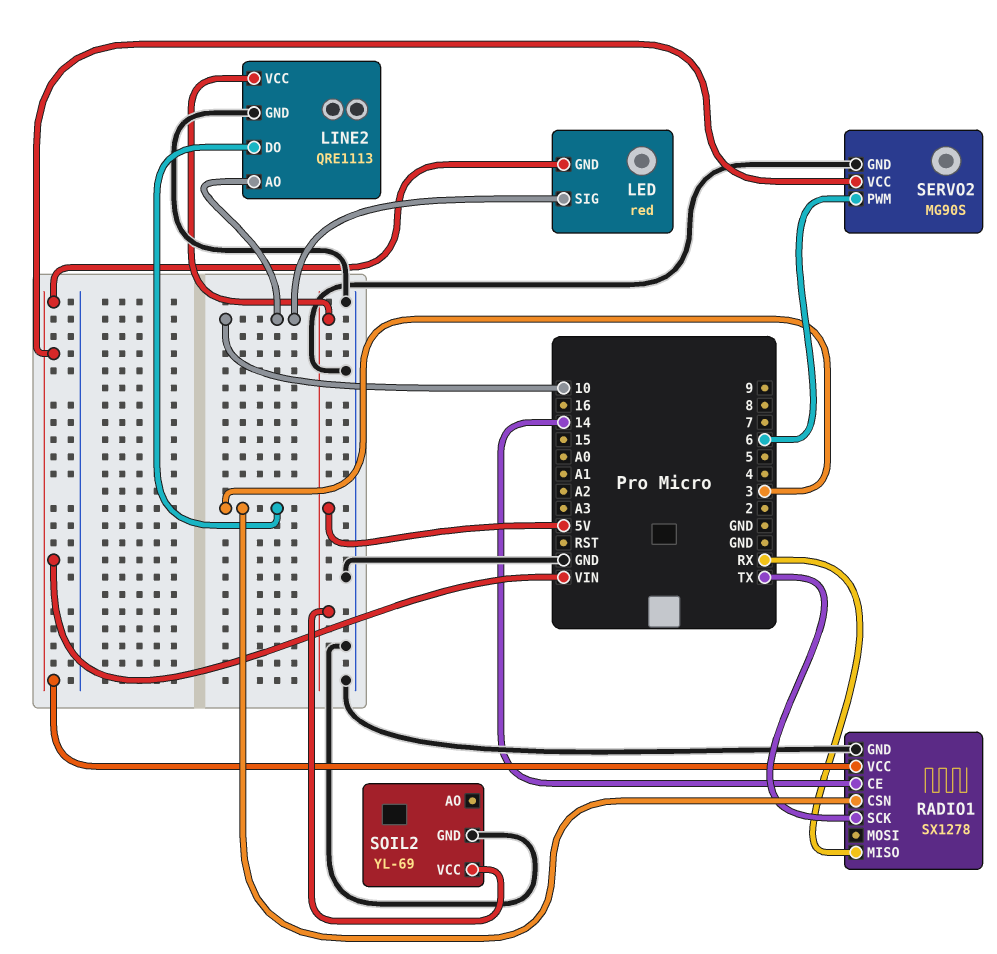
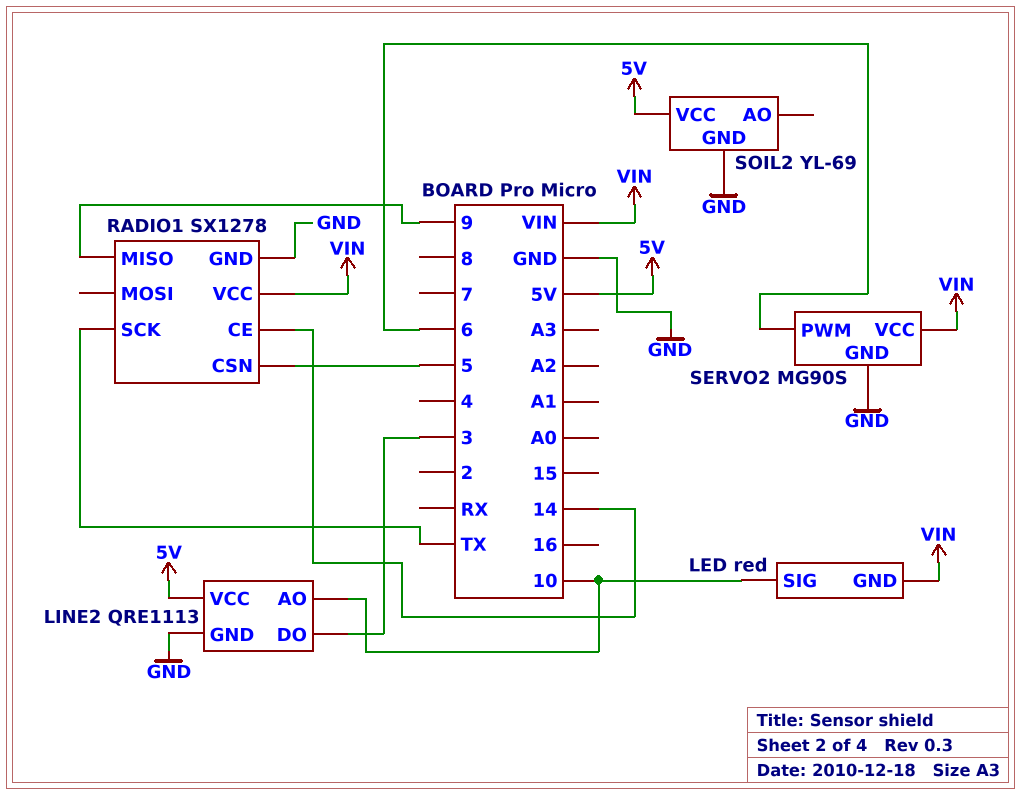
RADIO1 pin CSN: 3 -> 5
RADIO1 pin MISO: RX -> 9

